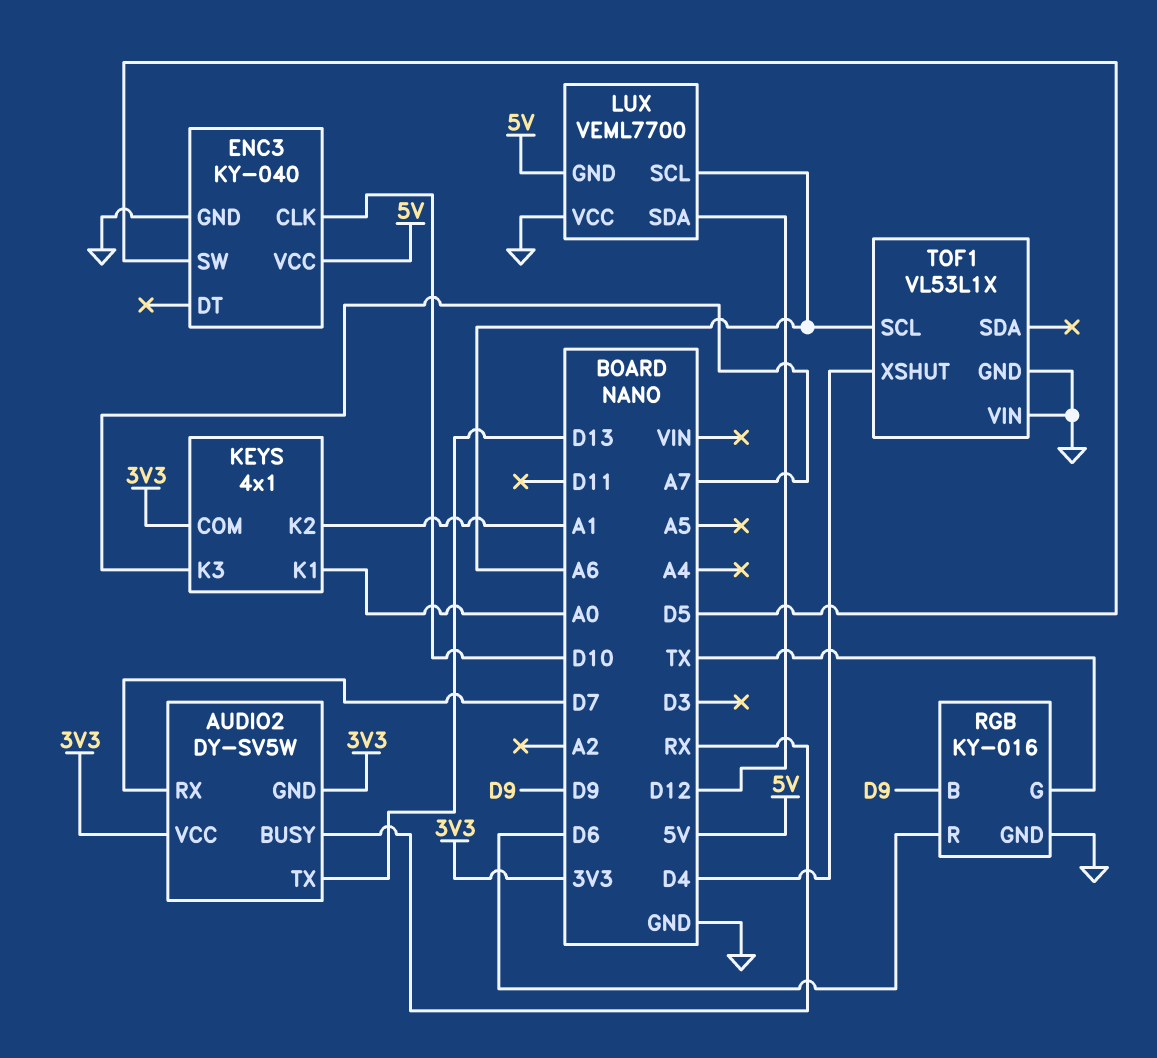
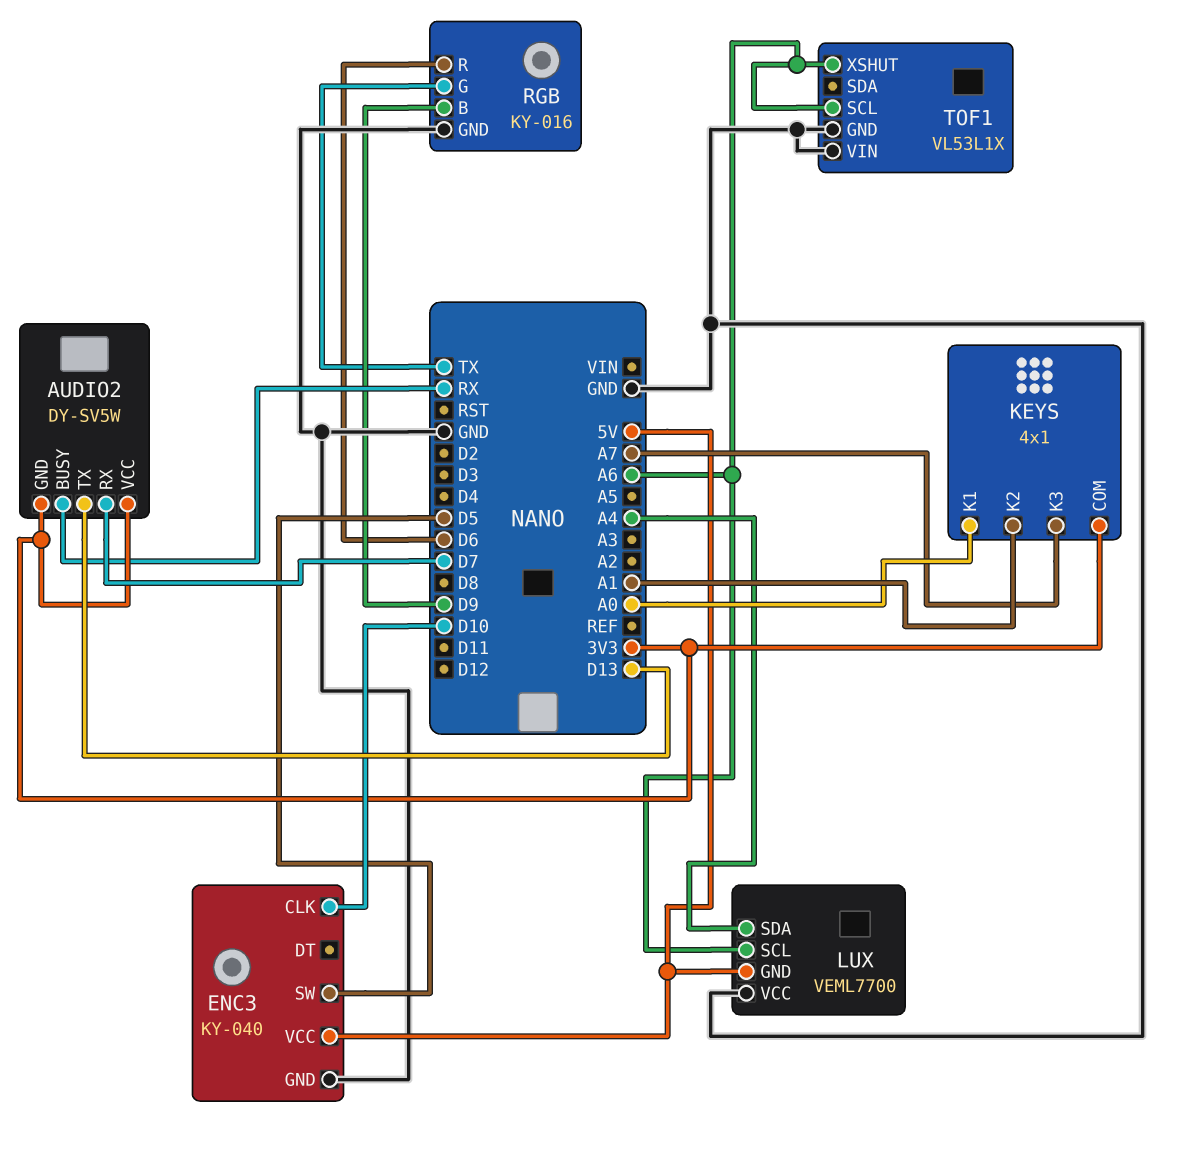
LUX pin SDA: D12 -> A4
TOF1 pin XSHUT: D4 -> A6

